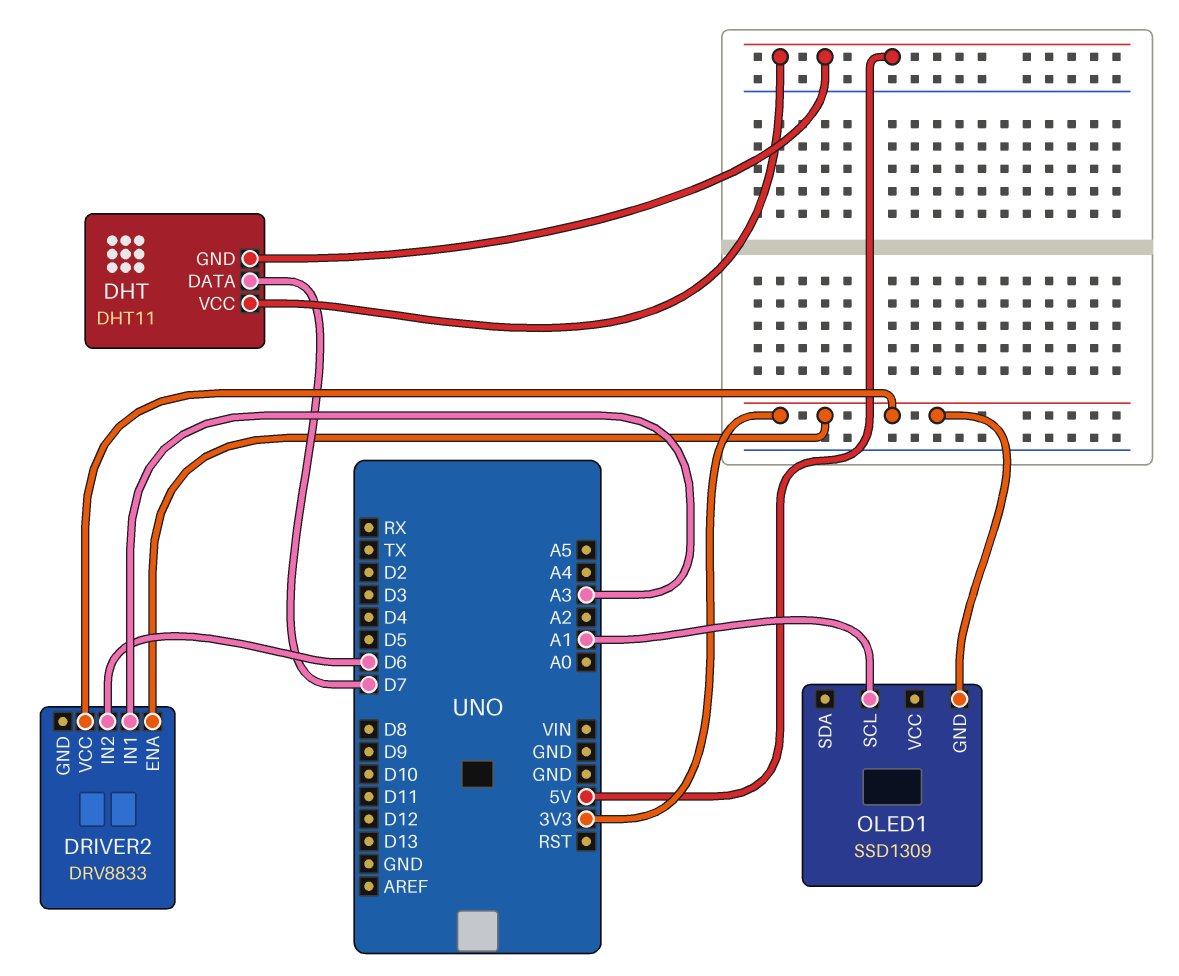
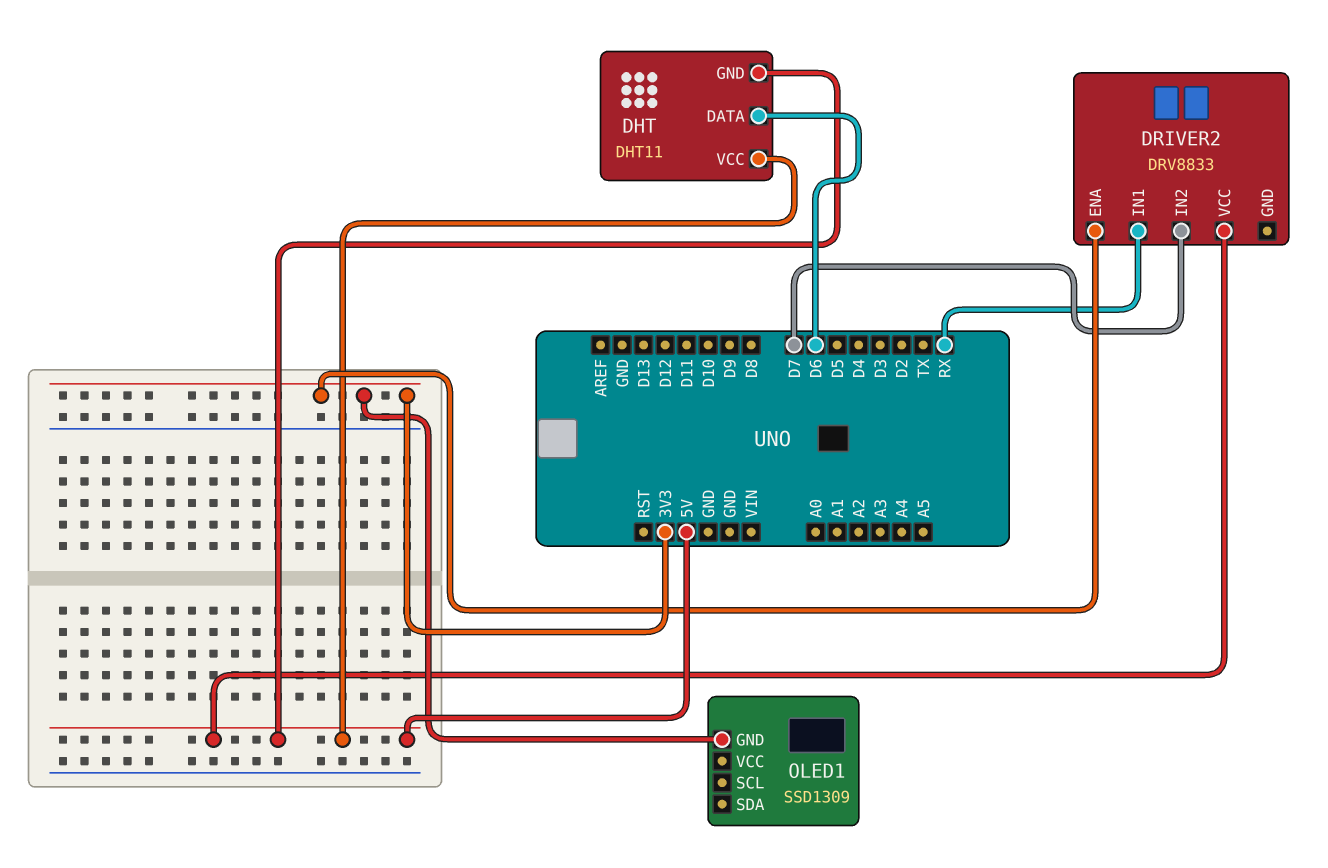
DHT pin DATA: D7 -> D6
DRIVER2 pin IN1: A3 -> RX
DRIVER2 pin IN2: D6 -> D7
DRIVER2 pin VCC: 3V3 -> 5V
OLED1 pin SCL: A1 -> none

